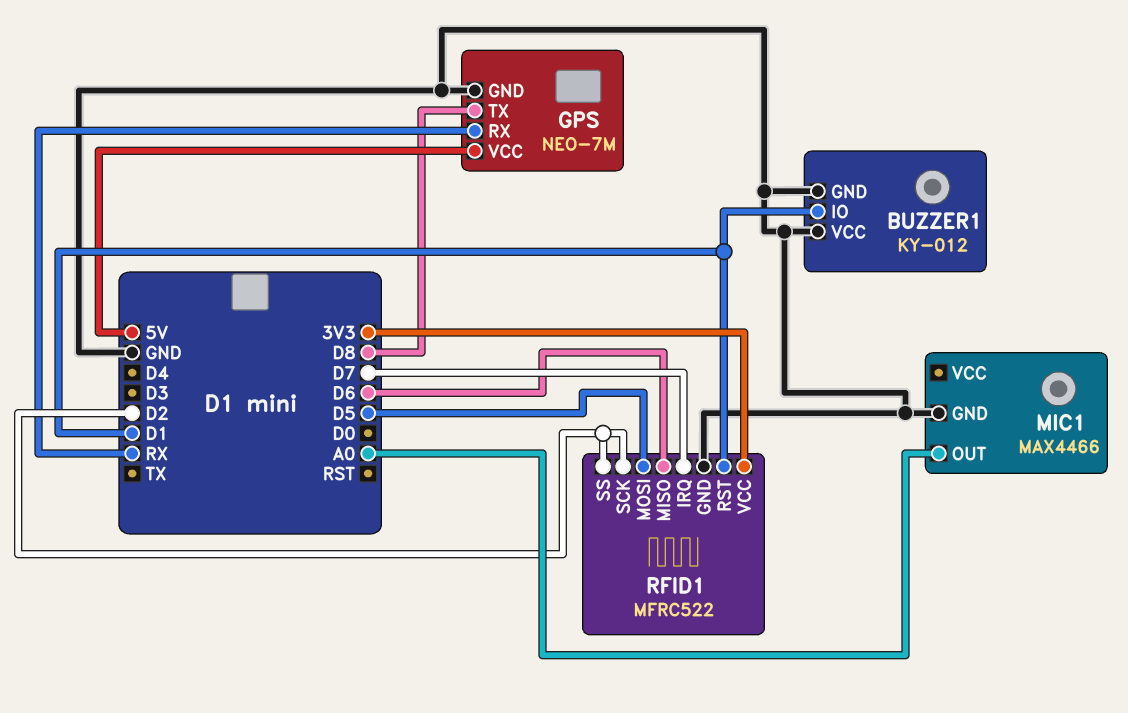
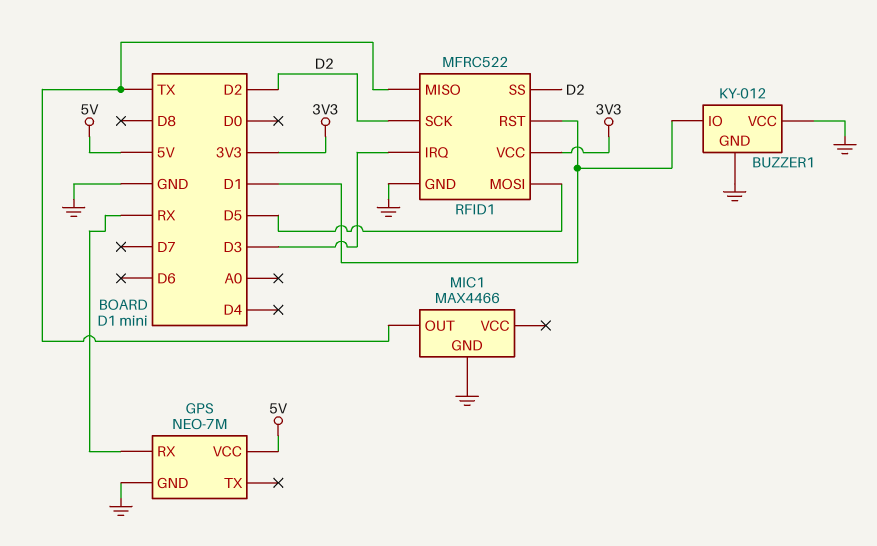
GPS pin TX: D8 -> none
MIC1 pin OUT: A0 -> TX
RFID1 pin IRQ: D7 -> D3
RFID1 pin MISO: D6 -> TX

